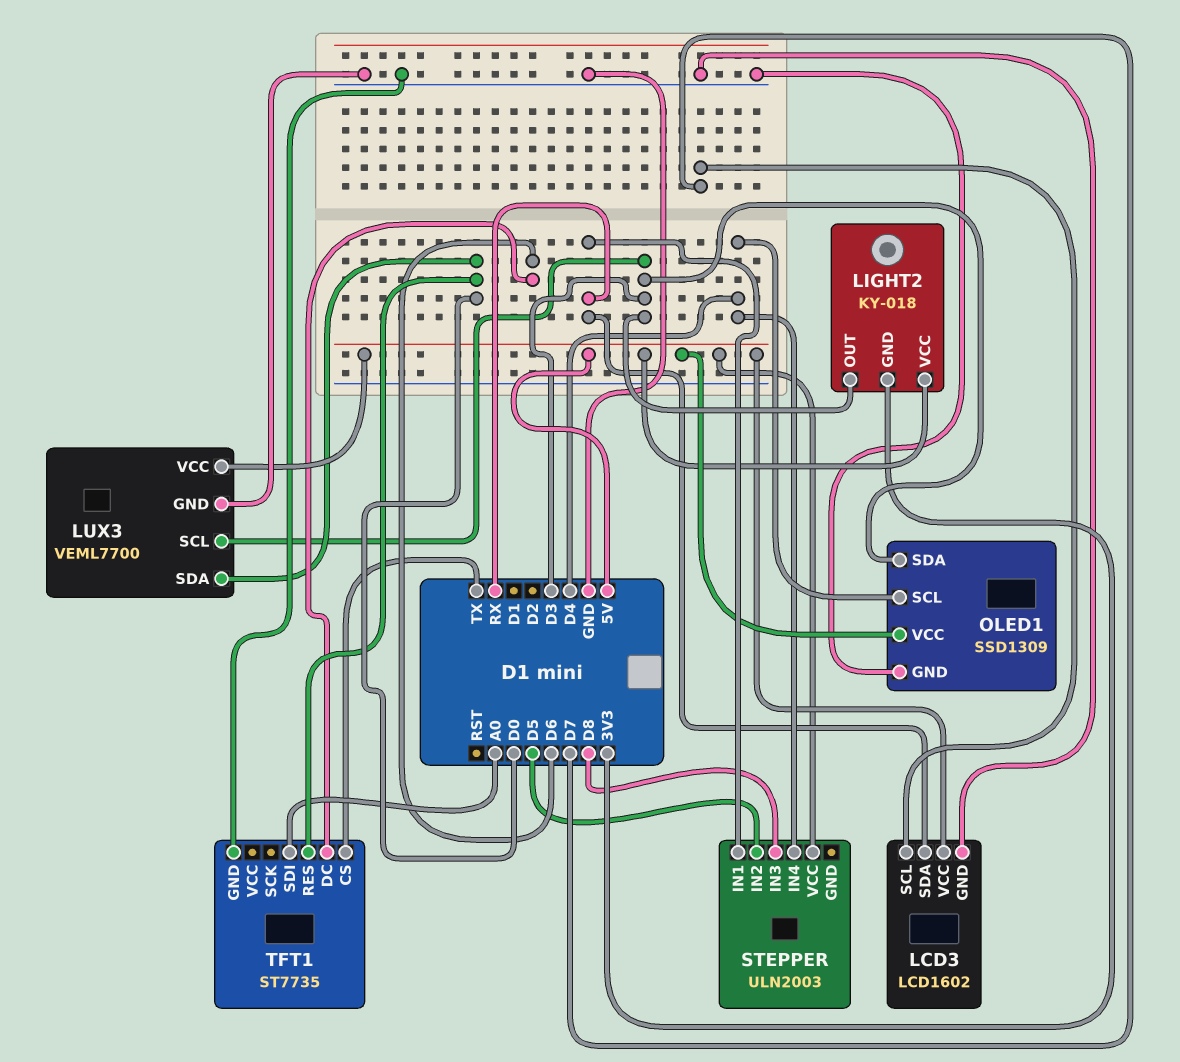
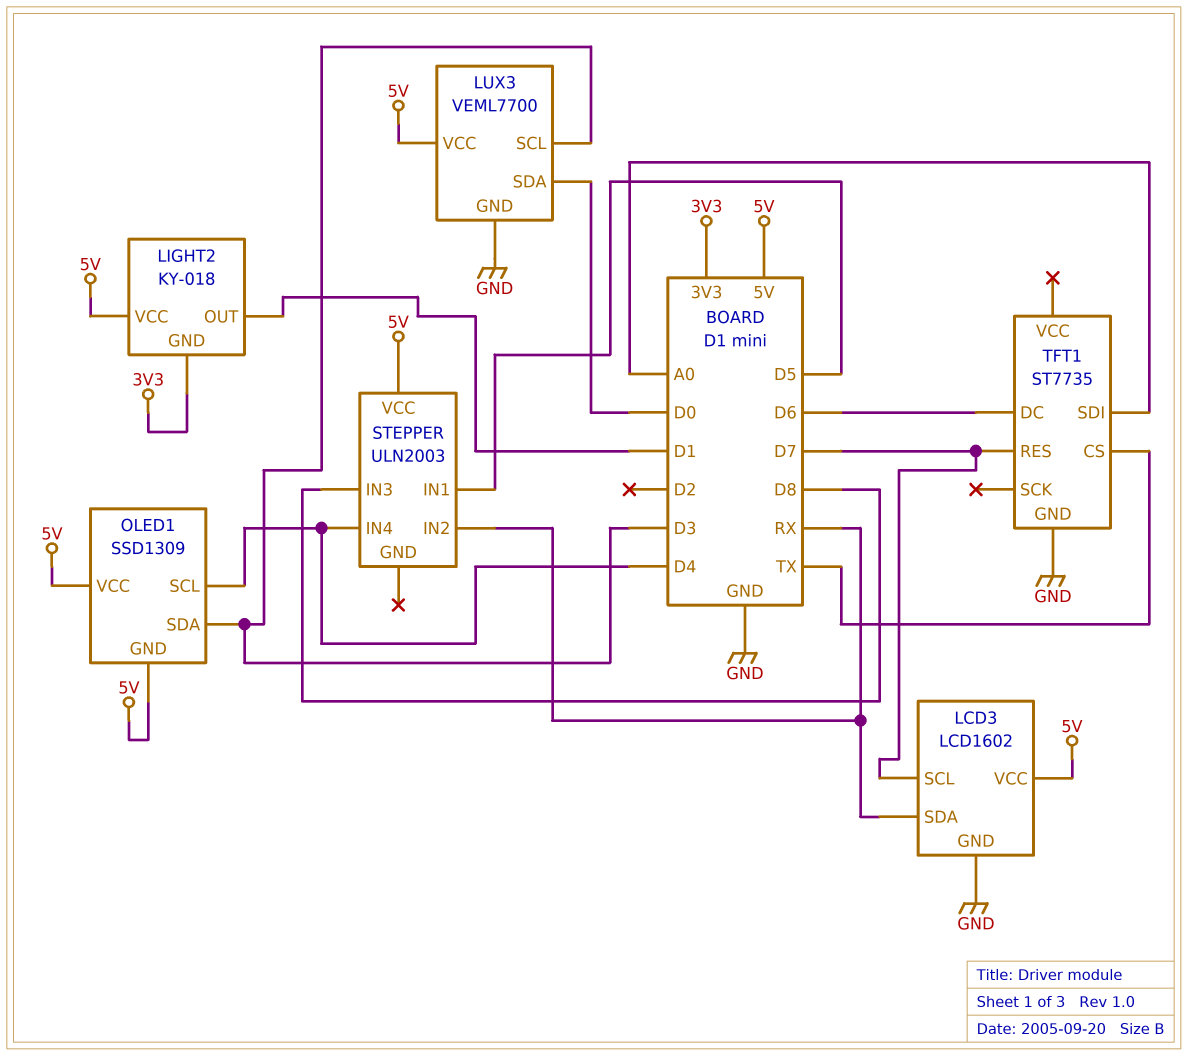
LIGHT2 pin OUT: D3 -> D1
OLED1 pin GND: GND -> 5V
STEPPER pin IN1: RX -> D5
STEPPER pin IN2: D5 -> RX
TFT1 pin RES: D0 -> D7

